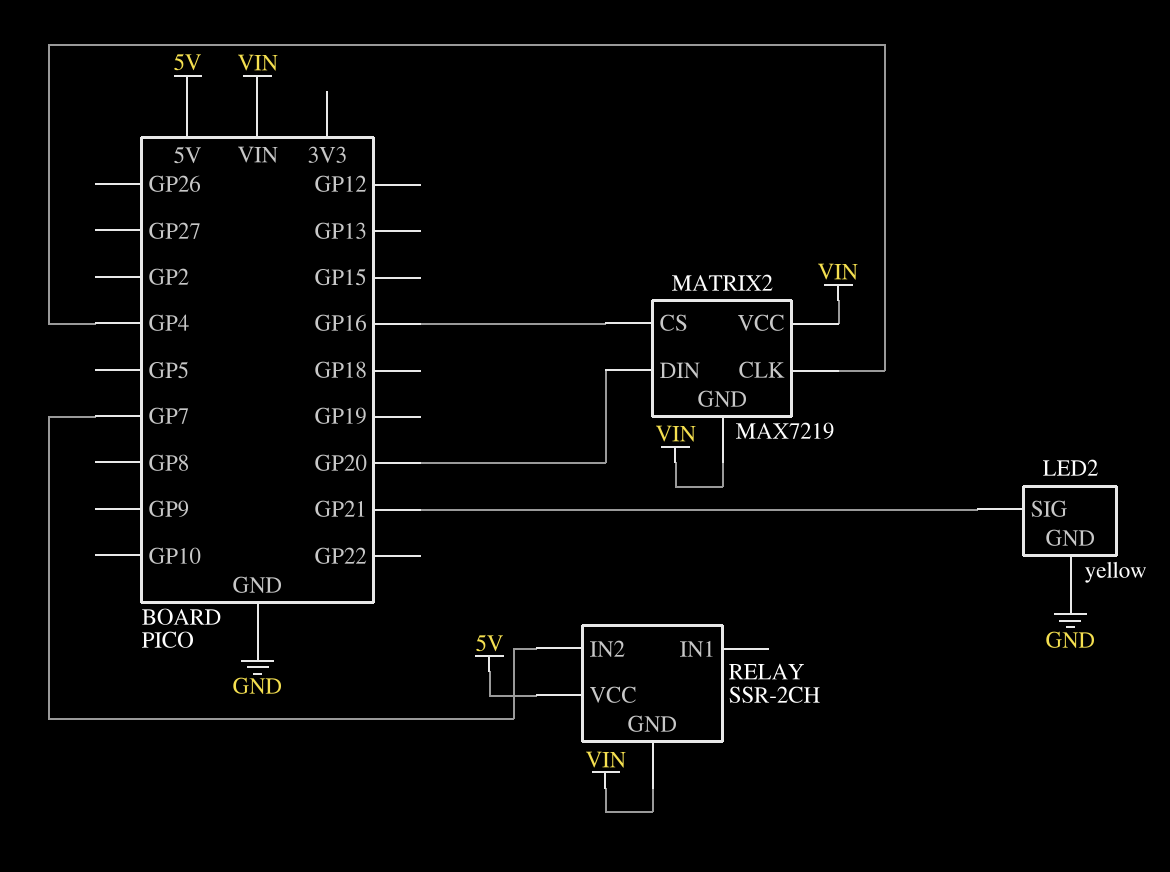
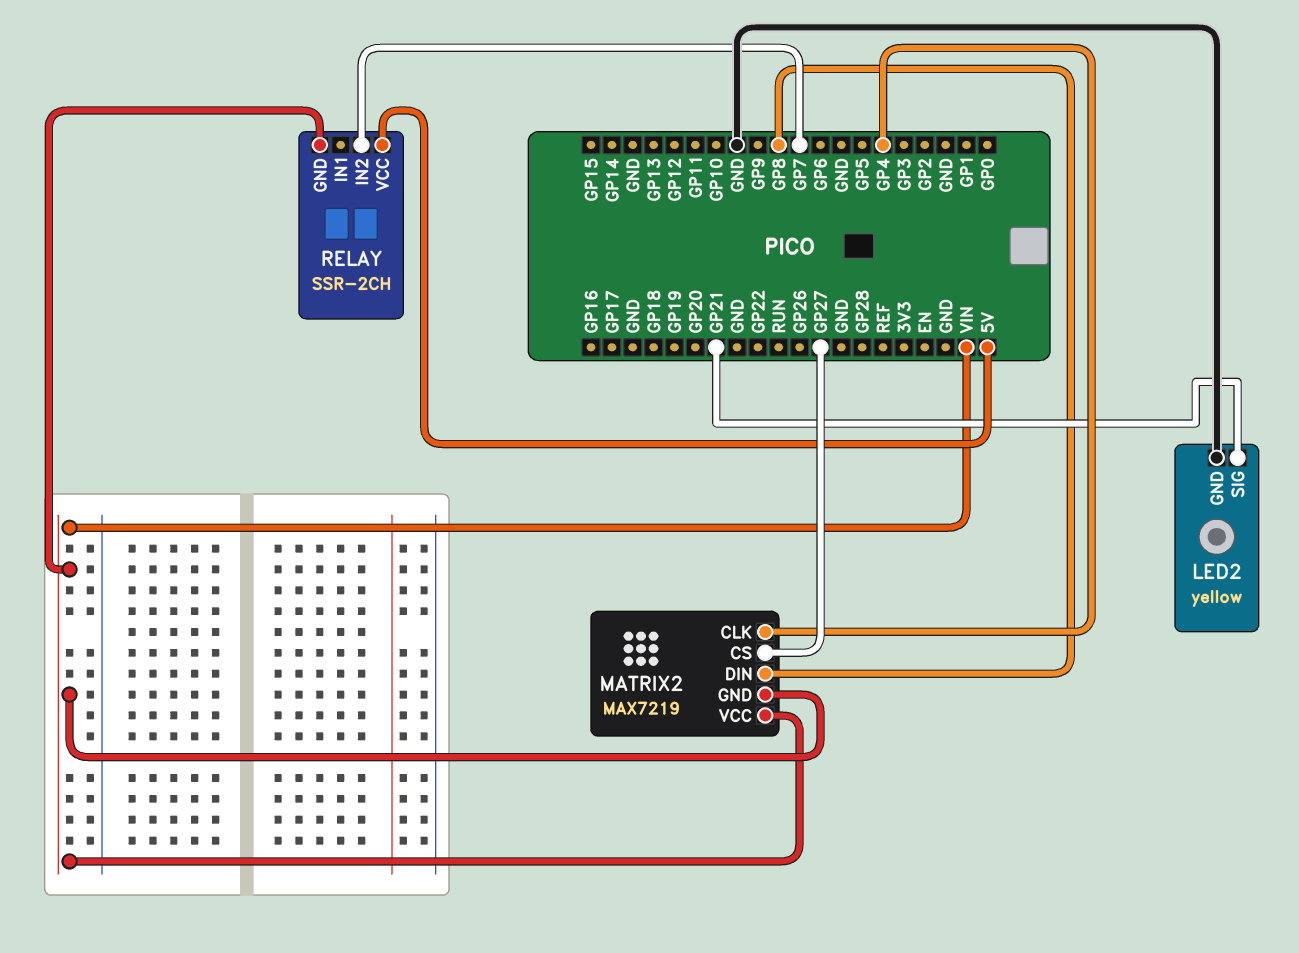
MATRIX2 pin CS: GP16 -> GP27
MATRIX2 pin DIN: GP20 -> GP8

